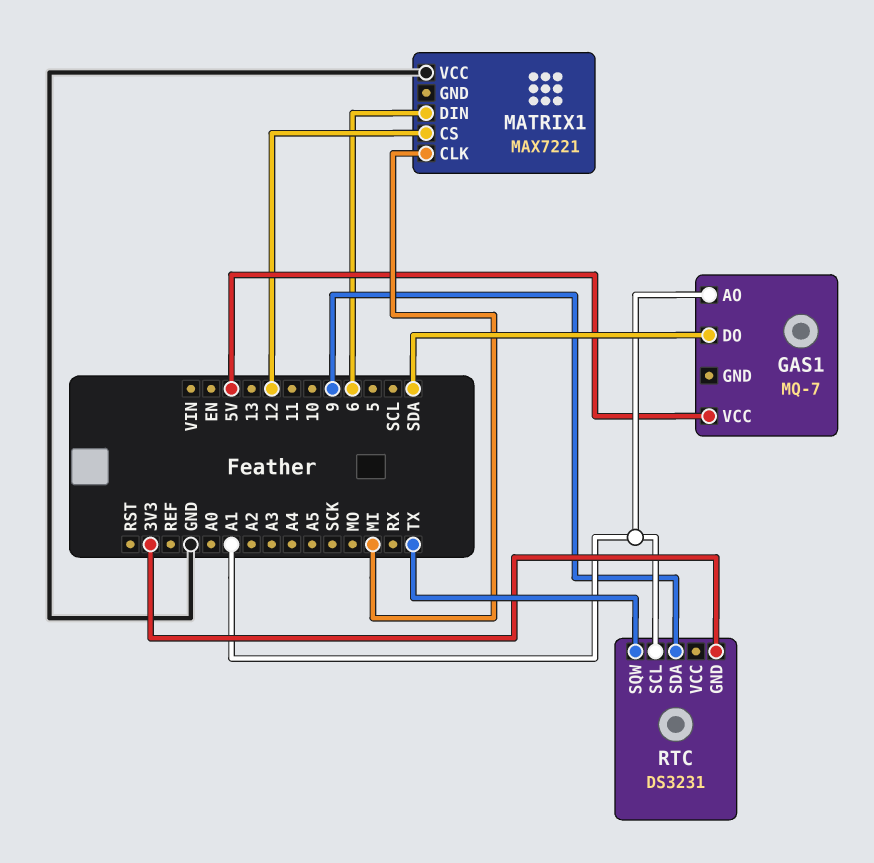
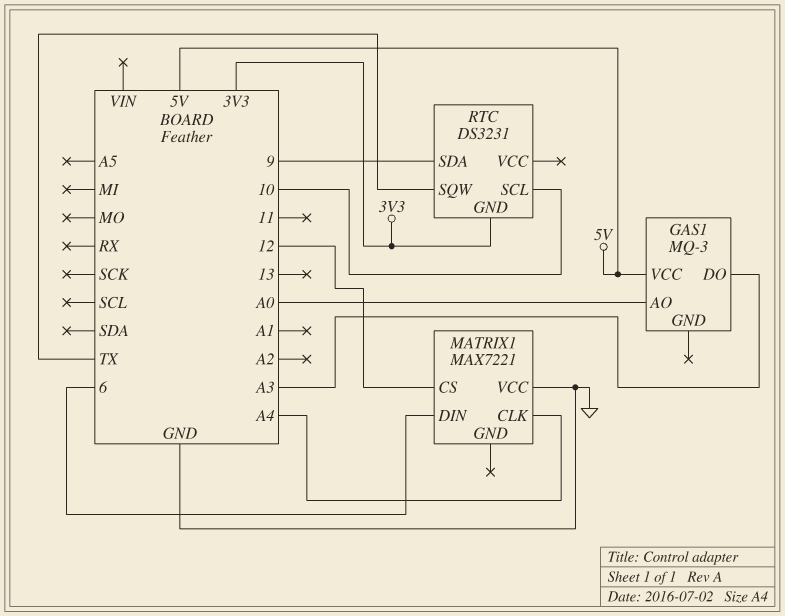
GAS1: MQ-7 -> MQ-3
GAS1 pin AO: A1 -> A0
GAS1 pin DO: SDA -> A3
MATRIX1 pin CLK: MI -> A4
RTC pin SCL: A1 -> 10

